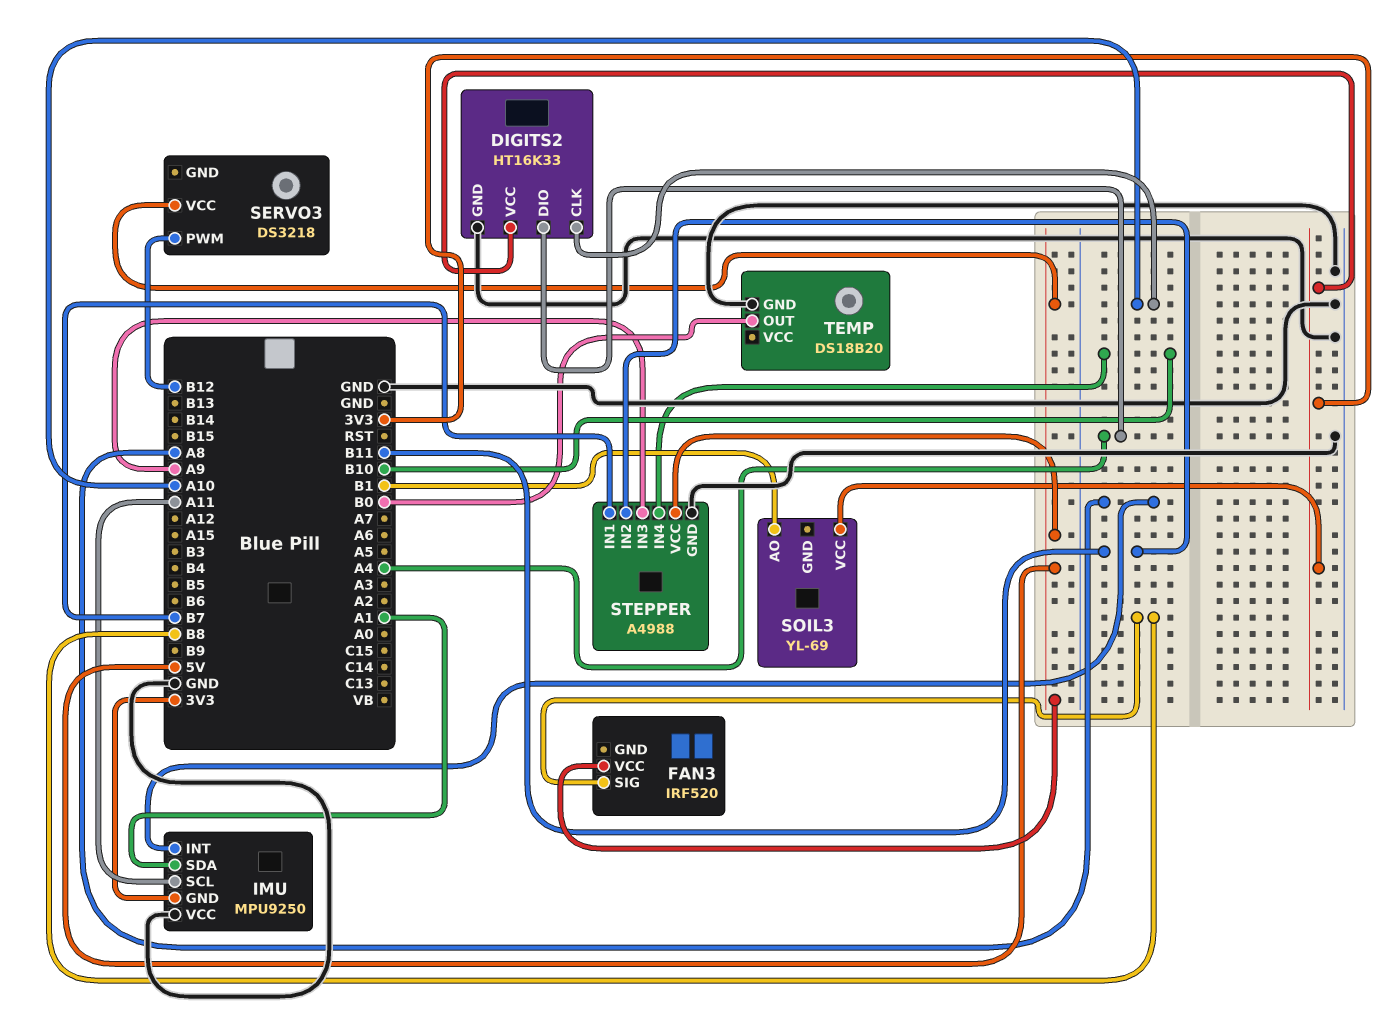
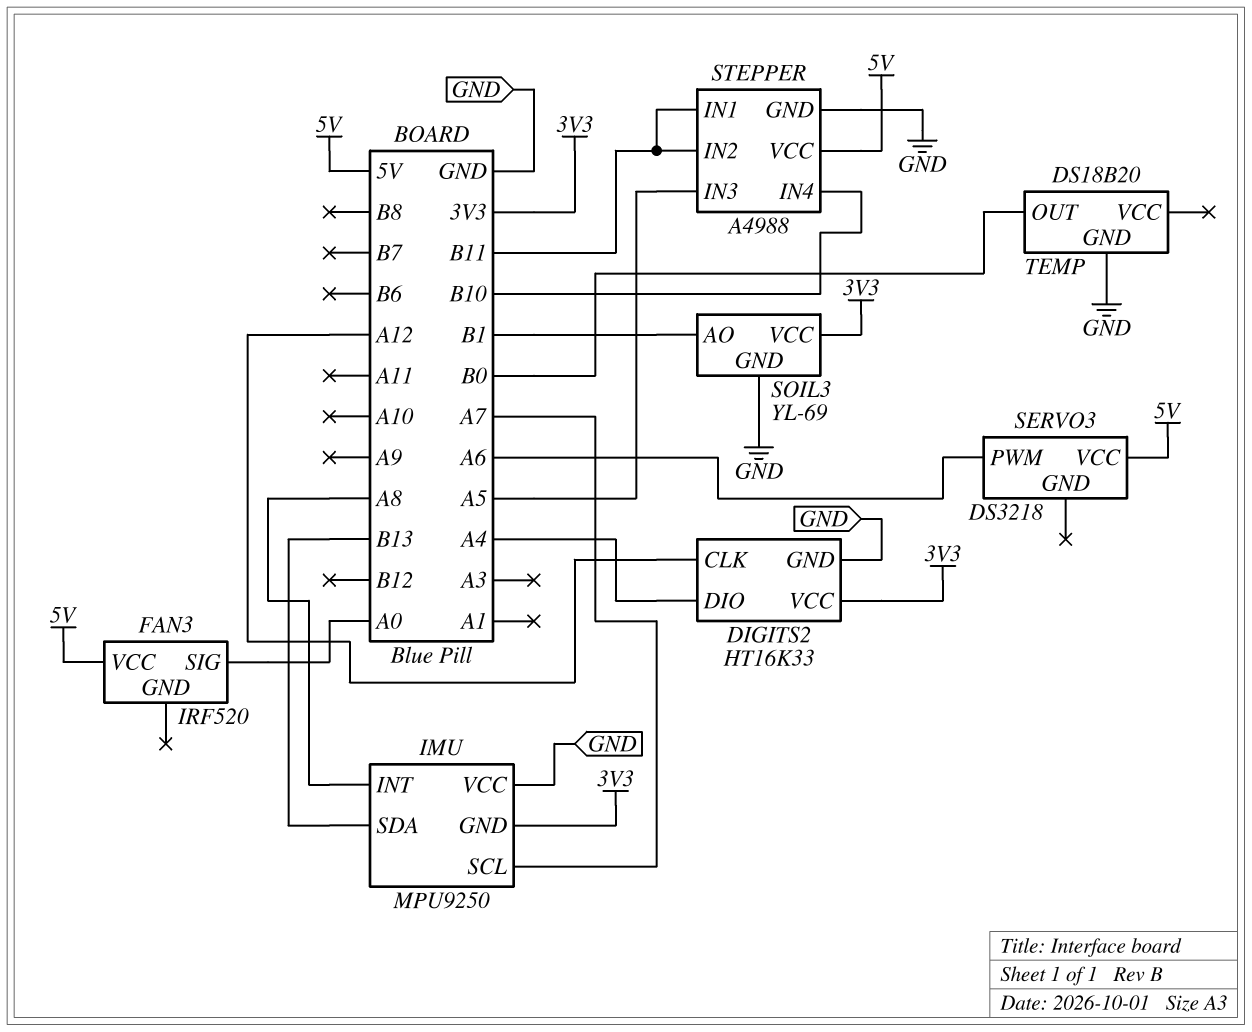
DIGITS2 pin CLK: A10 -> A12
FAN3 pin SIG: B8 -> A0
IMU pin SCL: A11 -> A7
IMU pin SDA: A1 -> B13
SERVO3 pin PWM: B12 -> A6
SOIL3 pin GND: none -> GND
STEPPER pin IN1: B7 -> B11
STEPPER pin IN3: A9 -> A5

